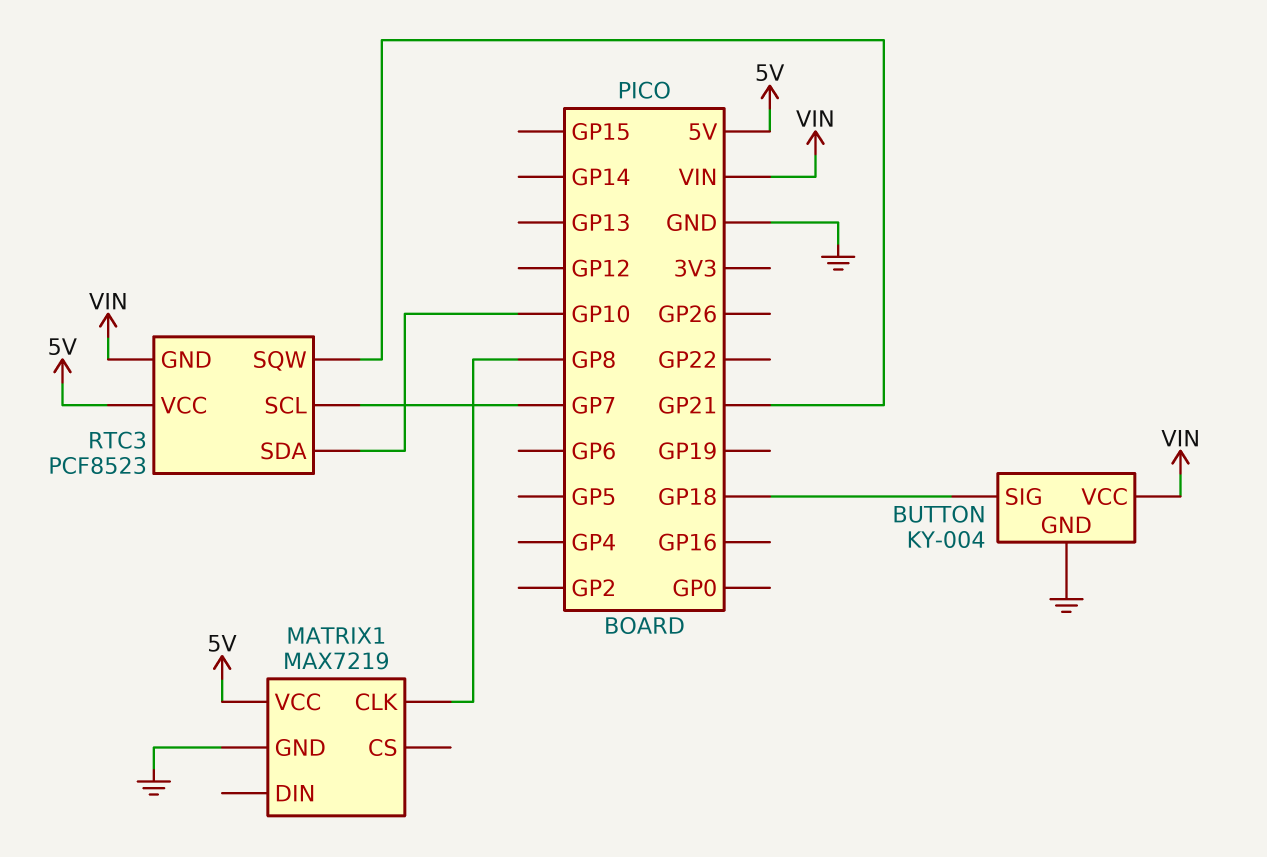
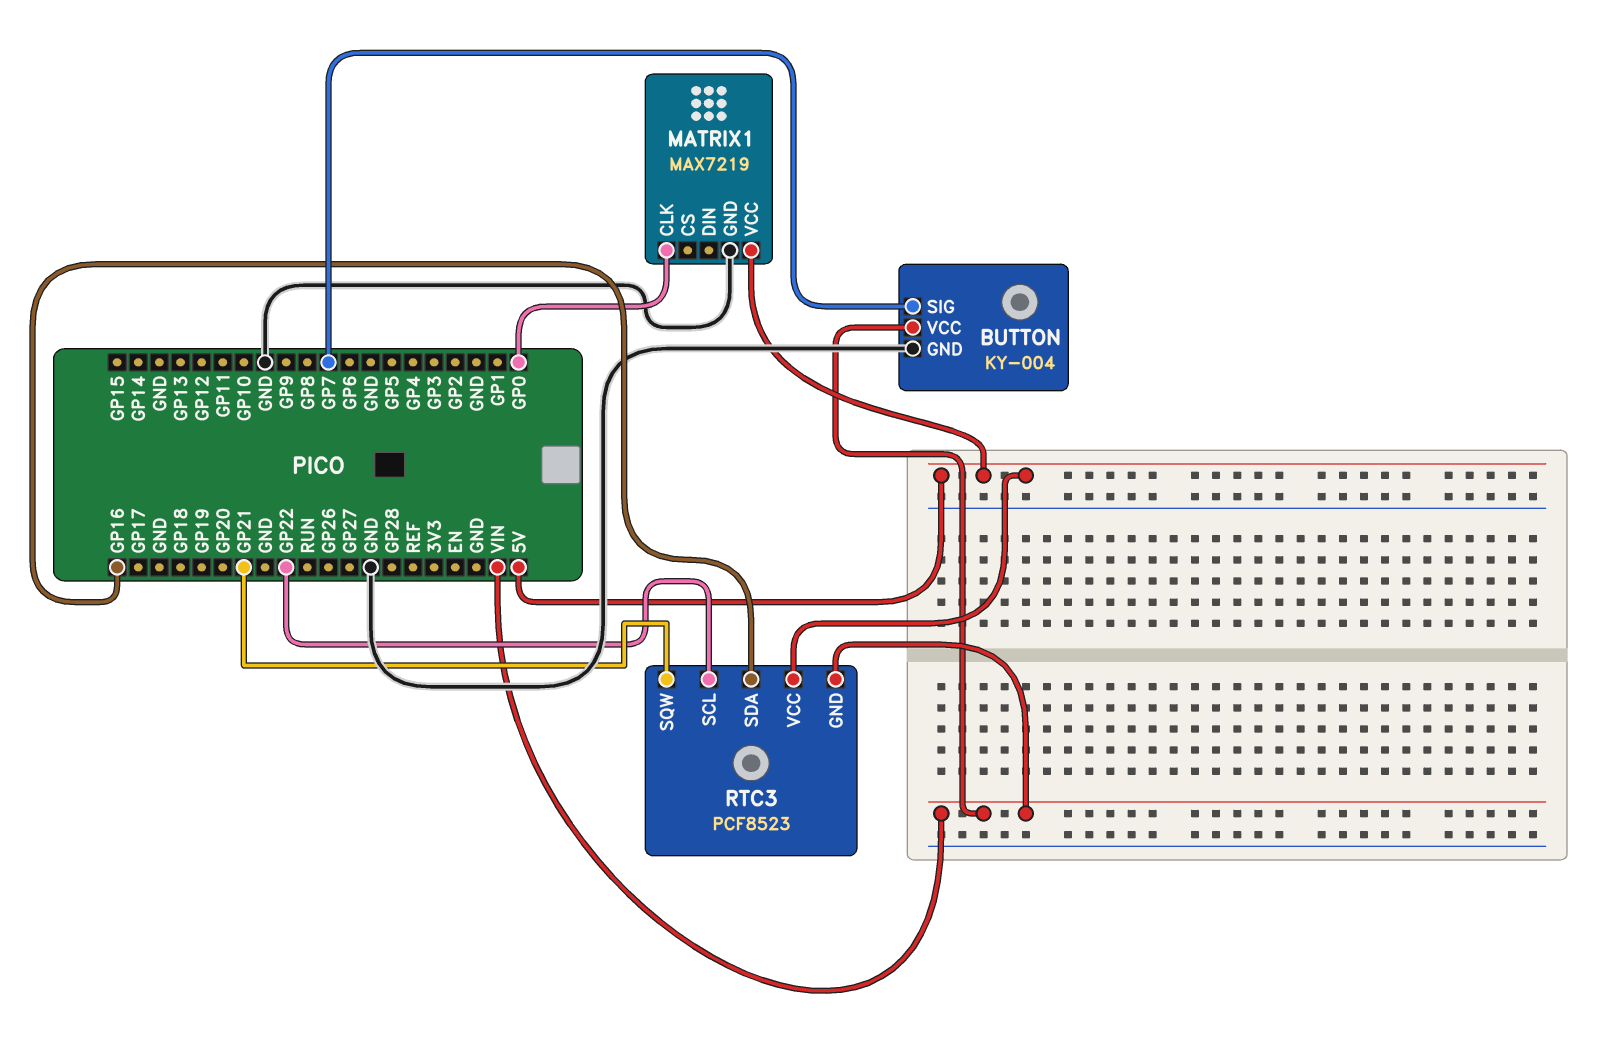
BUTTON pin SIG: GP18 -> GP7
MATRIX1 pin CLK: GP8 -> GP0
RTC3 pin SCL: GP7 -> GP22
RTC3 pin SDA: GP10 -> GP16

